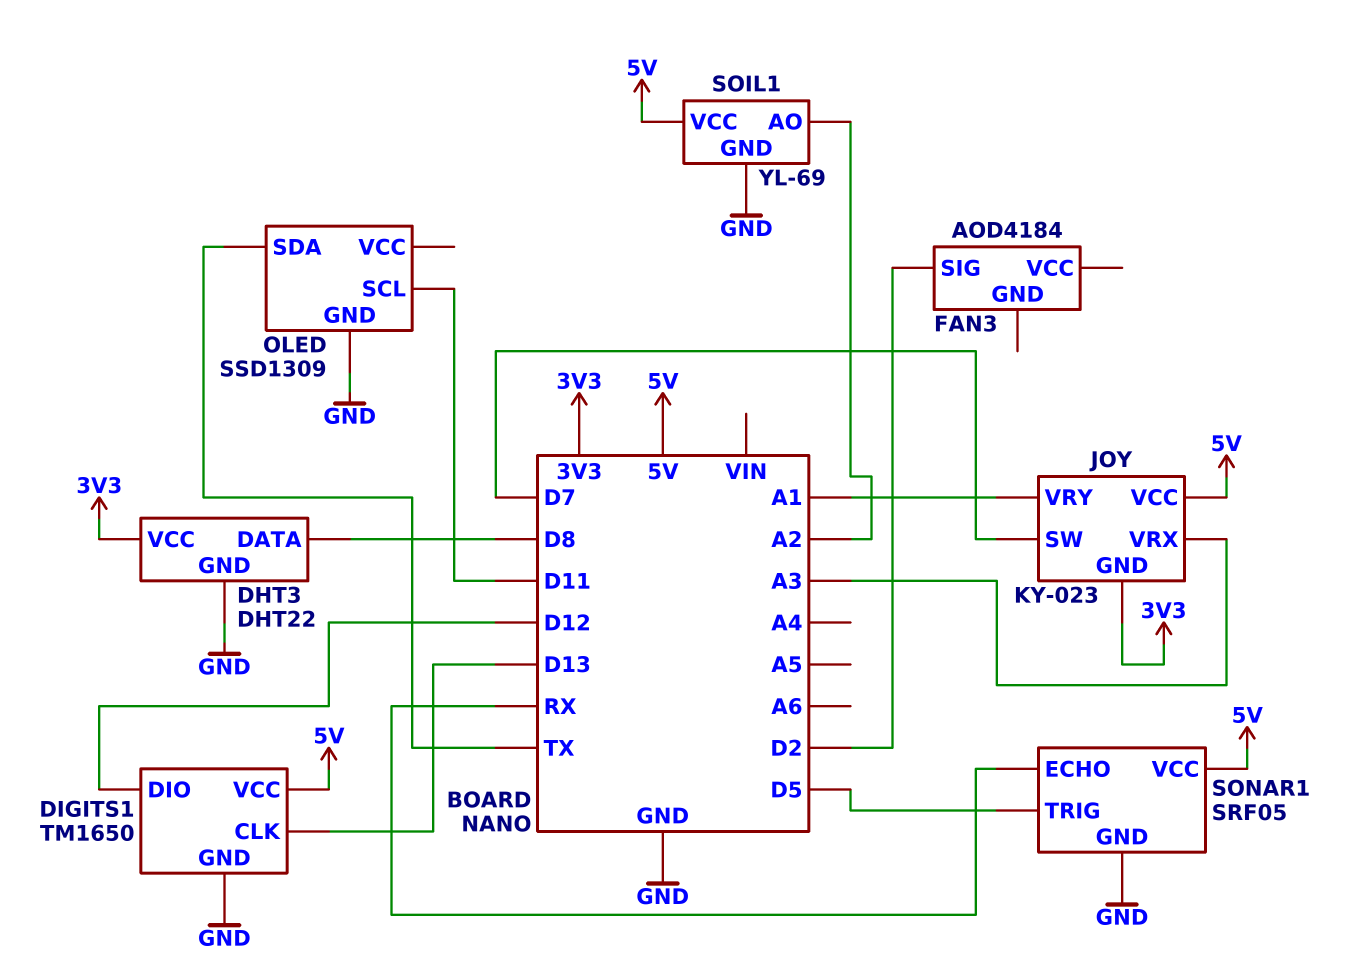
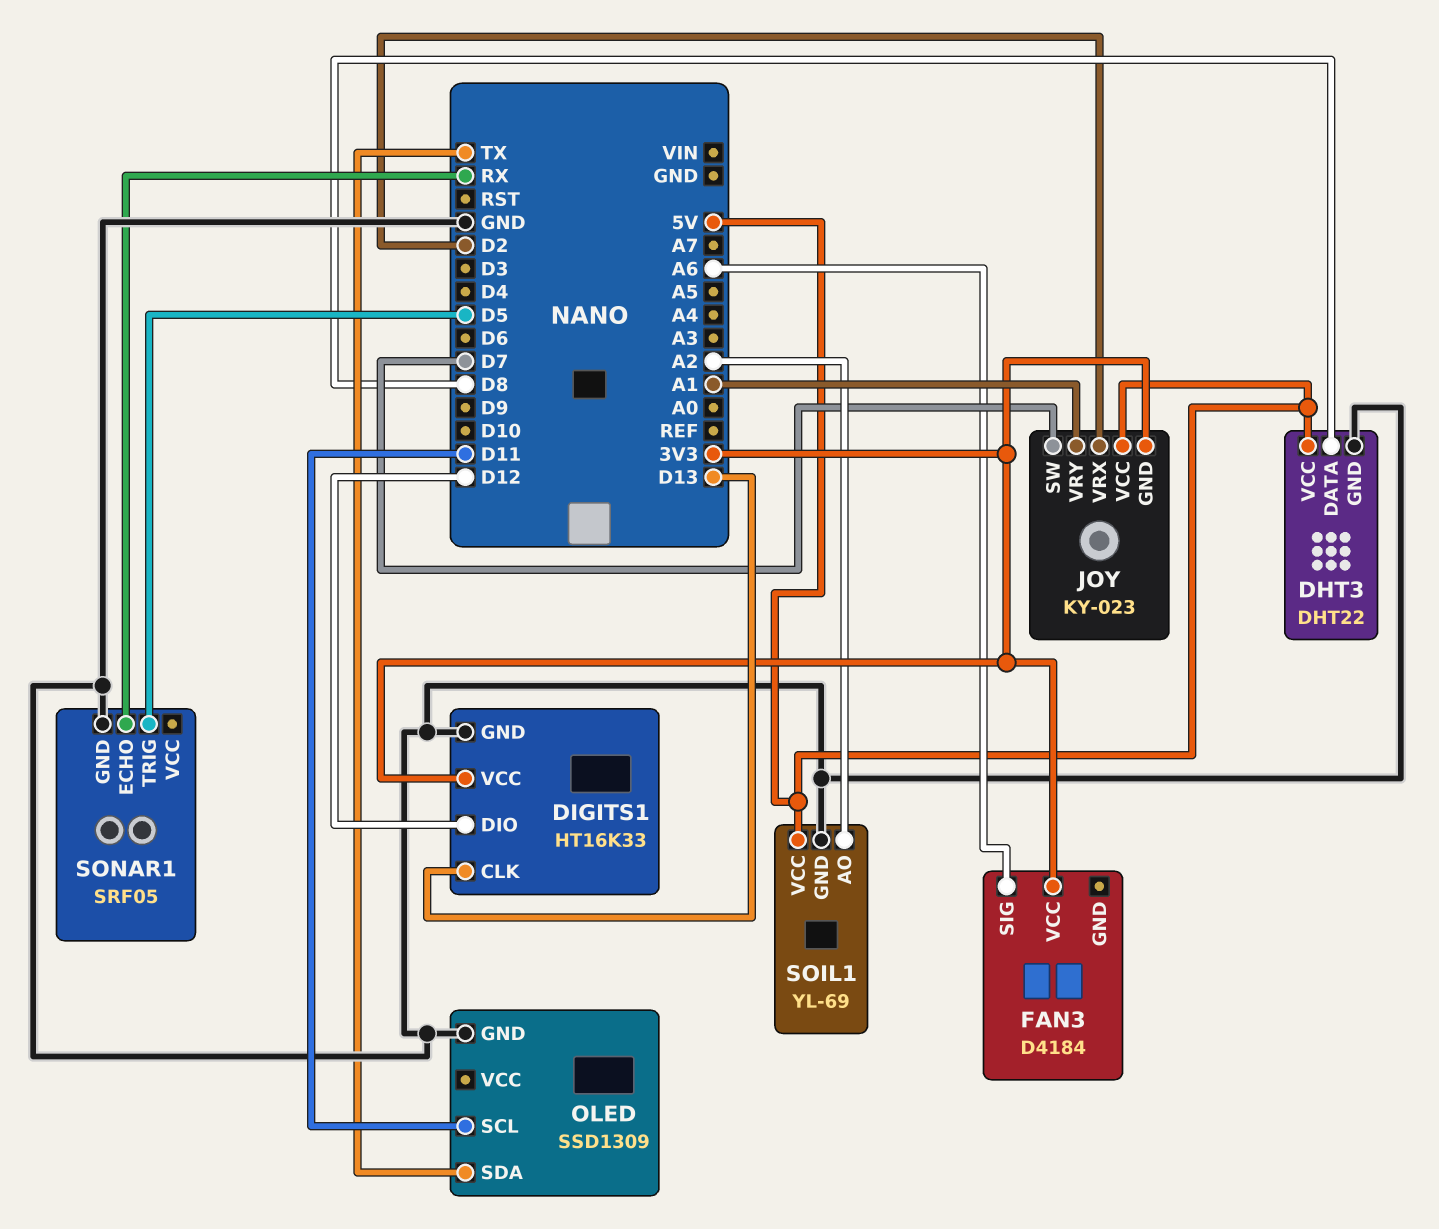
DHT3 pin VCC: 3V3 -> 5V
DIGITS1: TM1650 -> HT16K33
DIGITS1 pin VCC: 5V -> 3V3
FAN3: AOD4184 -> D4184
FAN3 pin SIG: D2 -> A6
FAN3 pin VCC: none -> 3V3
JOY pin VRX: A3 -> D2
SONAR1 pin VCC: 5V -> none

